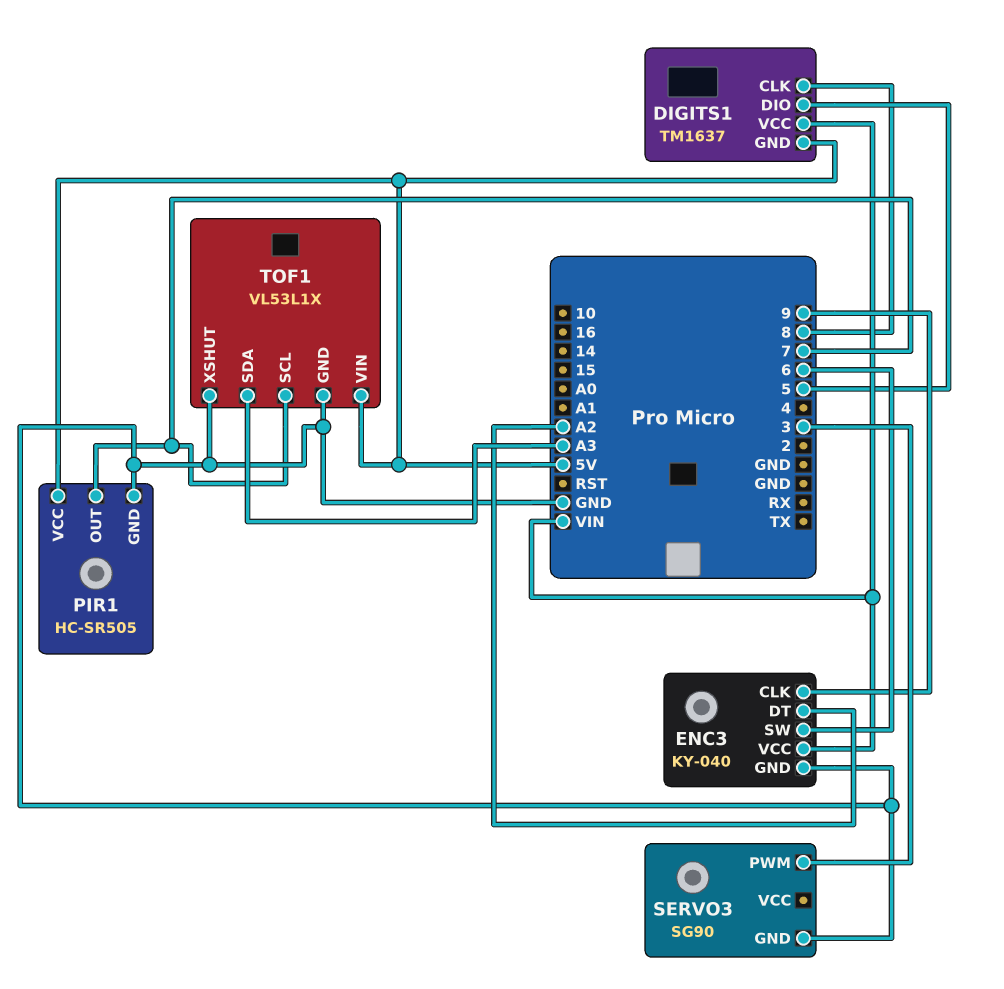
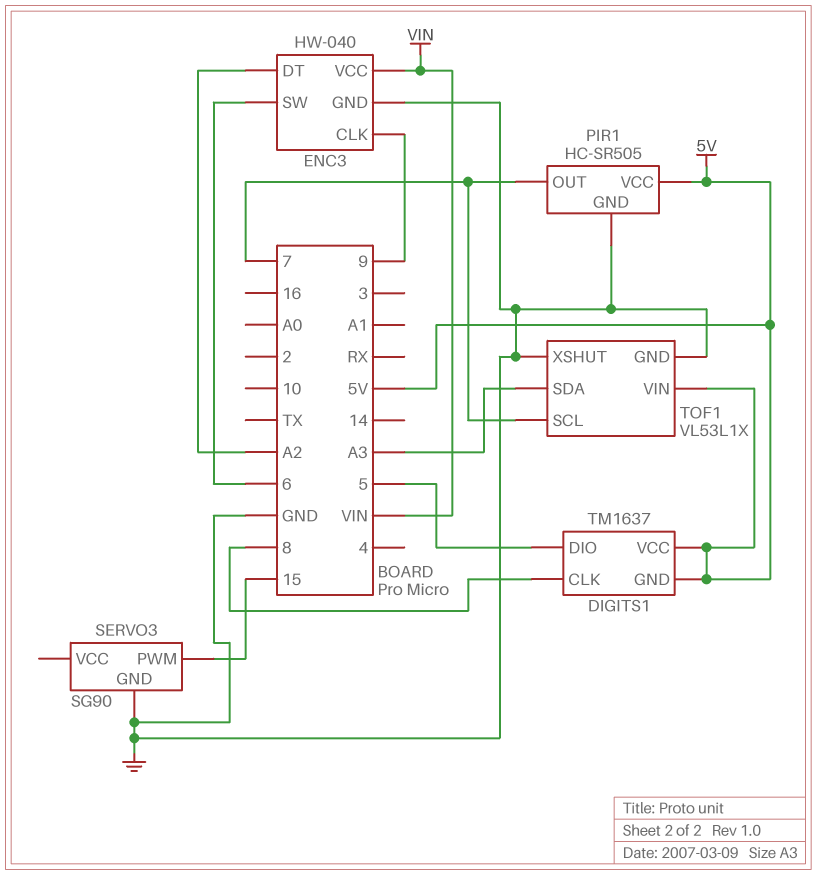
DIGITS1 pin VCC: VIN -> 5V
ENC3: KY-040 -> HW-040
SERVO3 pin PWM: 3 -> 15

